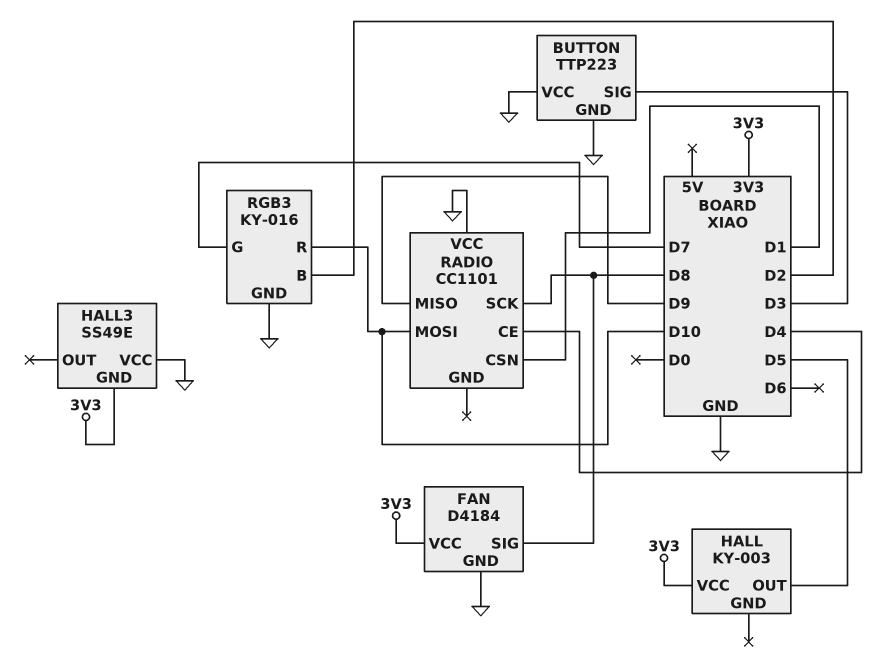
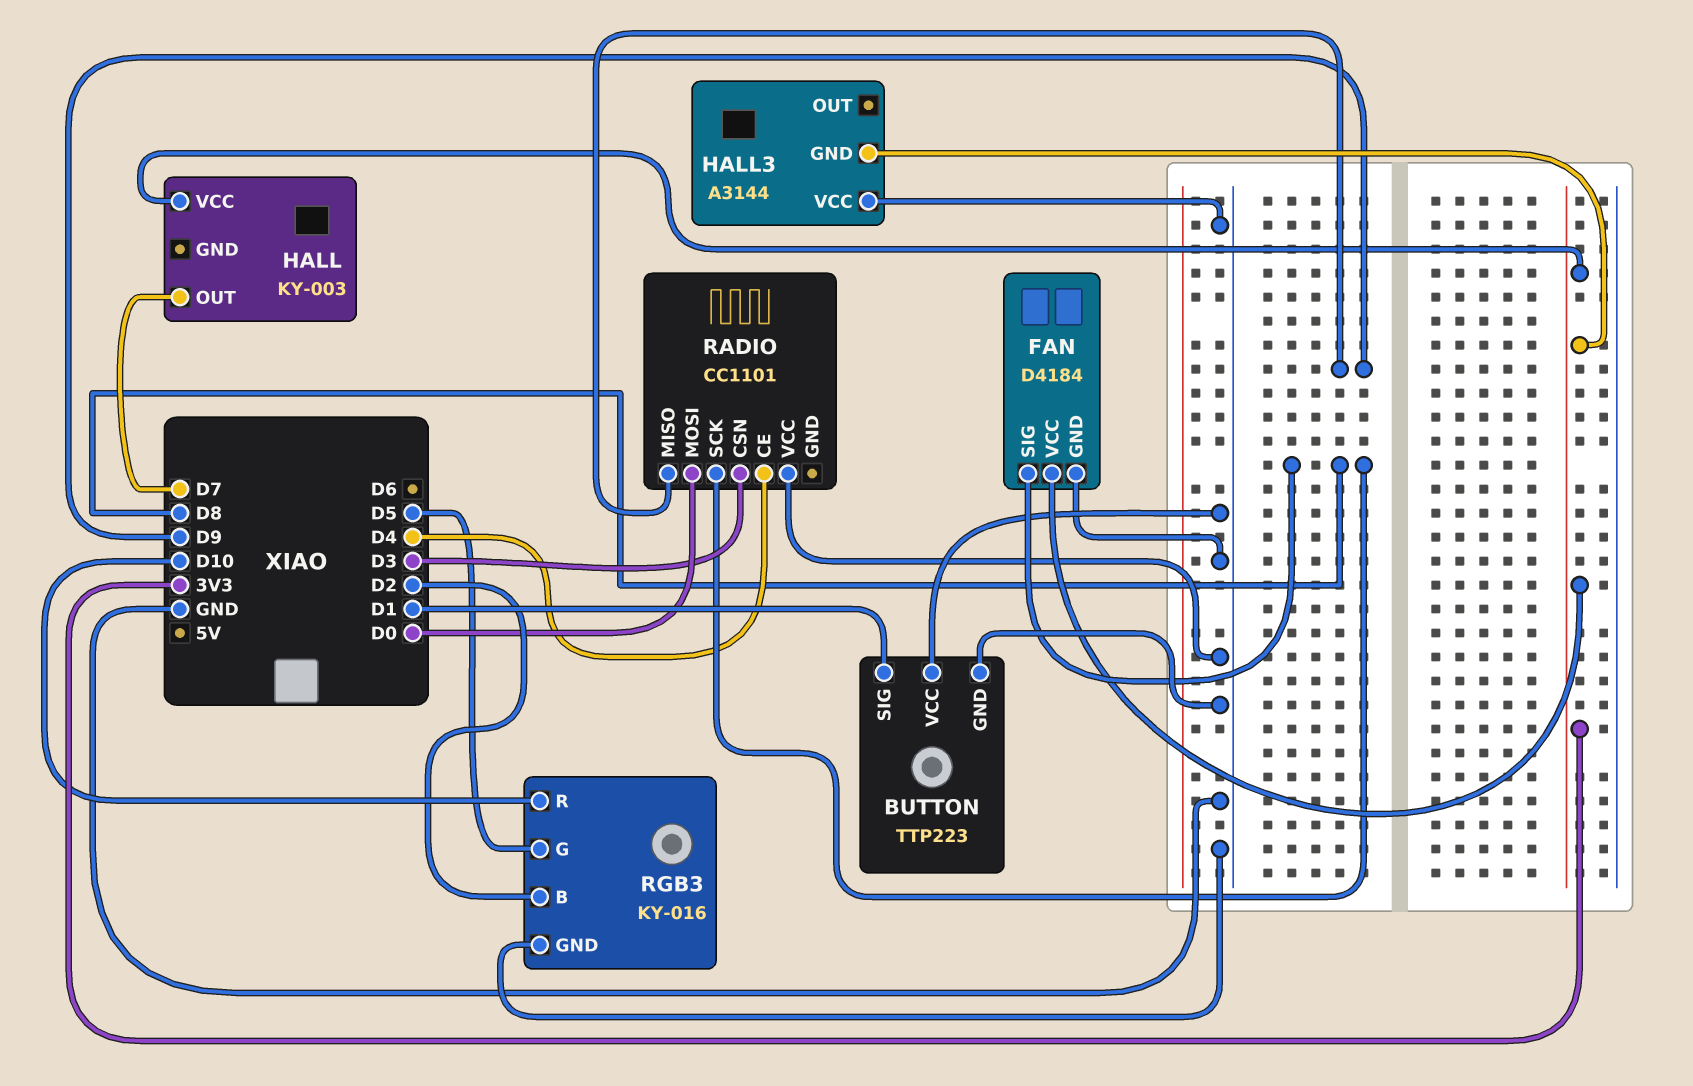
BUTTON pin SIG: D3 -> D1
HALL pin OUT: D5 -> D7
HALL3: SS49E -> A3144
RADIO pin CSN: D1 -> D3
RADIO pin MOSI: D10 -> D0
RGB3 pin G: D7 -> D5

